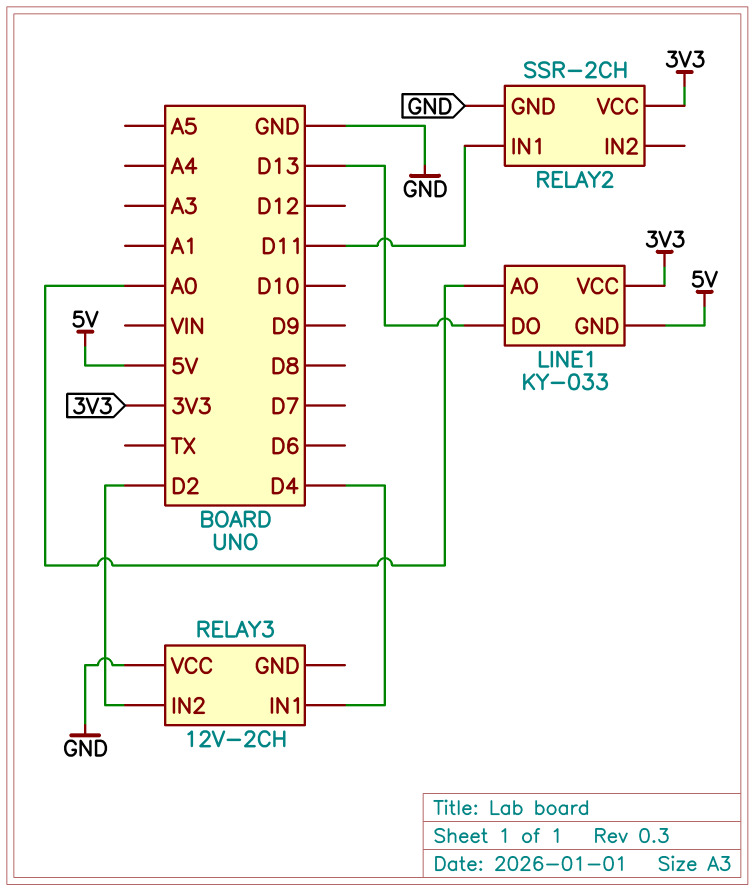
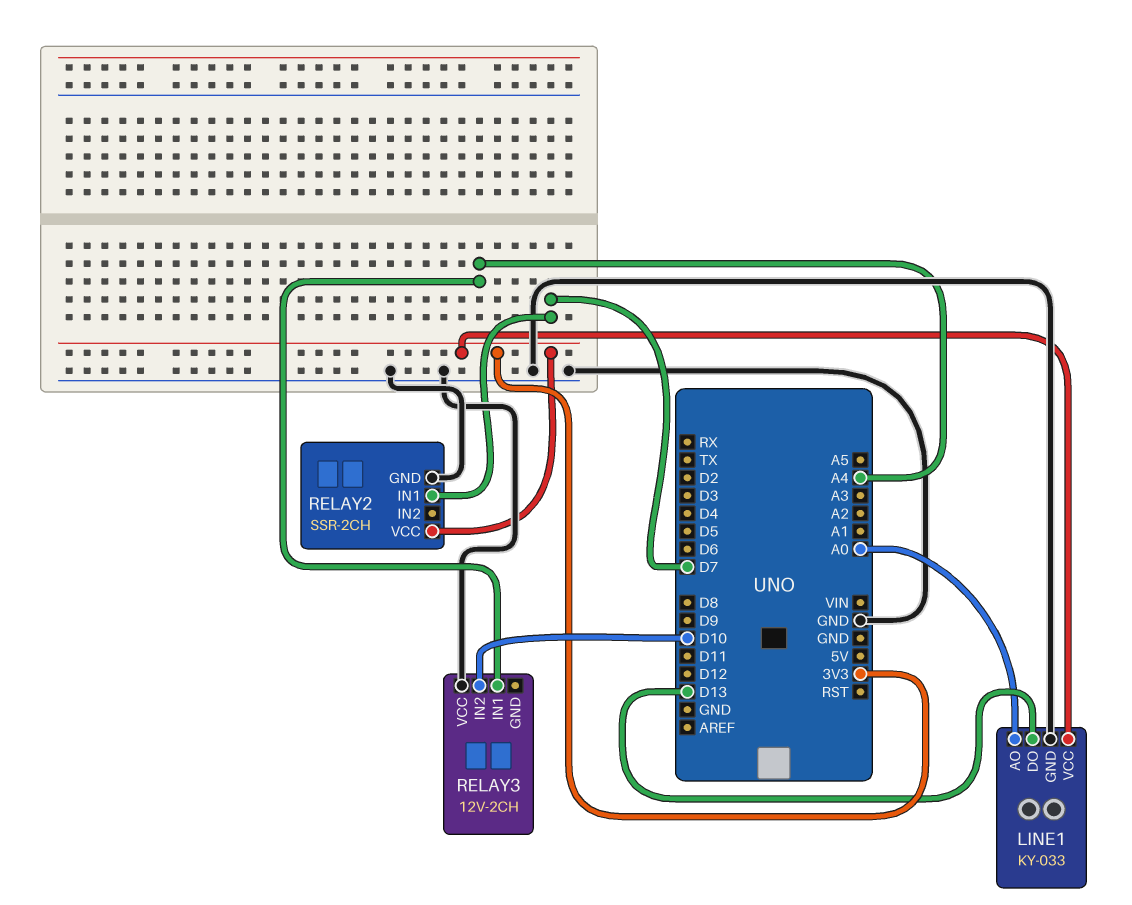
LINE1 pin GND: 5V -> GND
RELAY2 pin IN1: D11 -> D7
RELAY3 pin IN1: D4 -> A4
RELAY3 pin IN2: D2 -> D10

